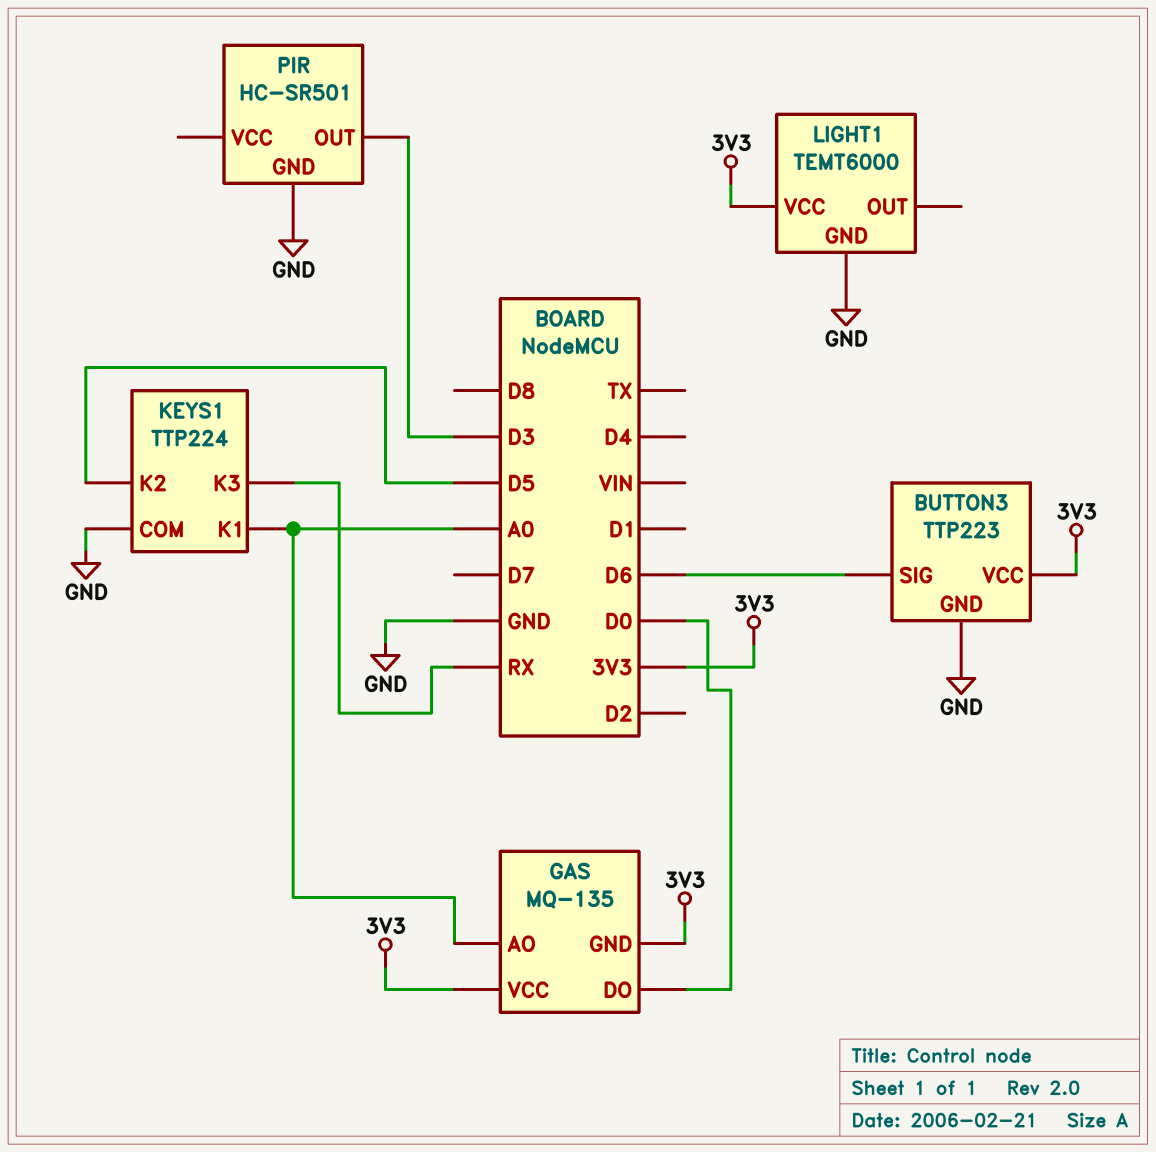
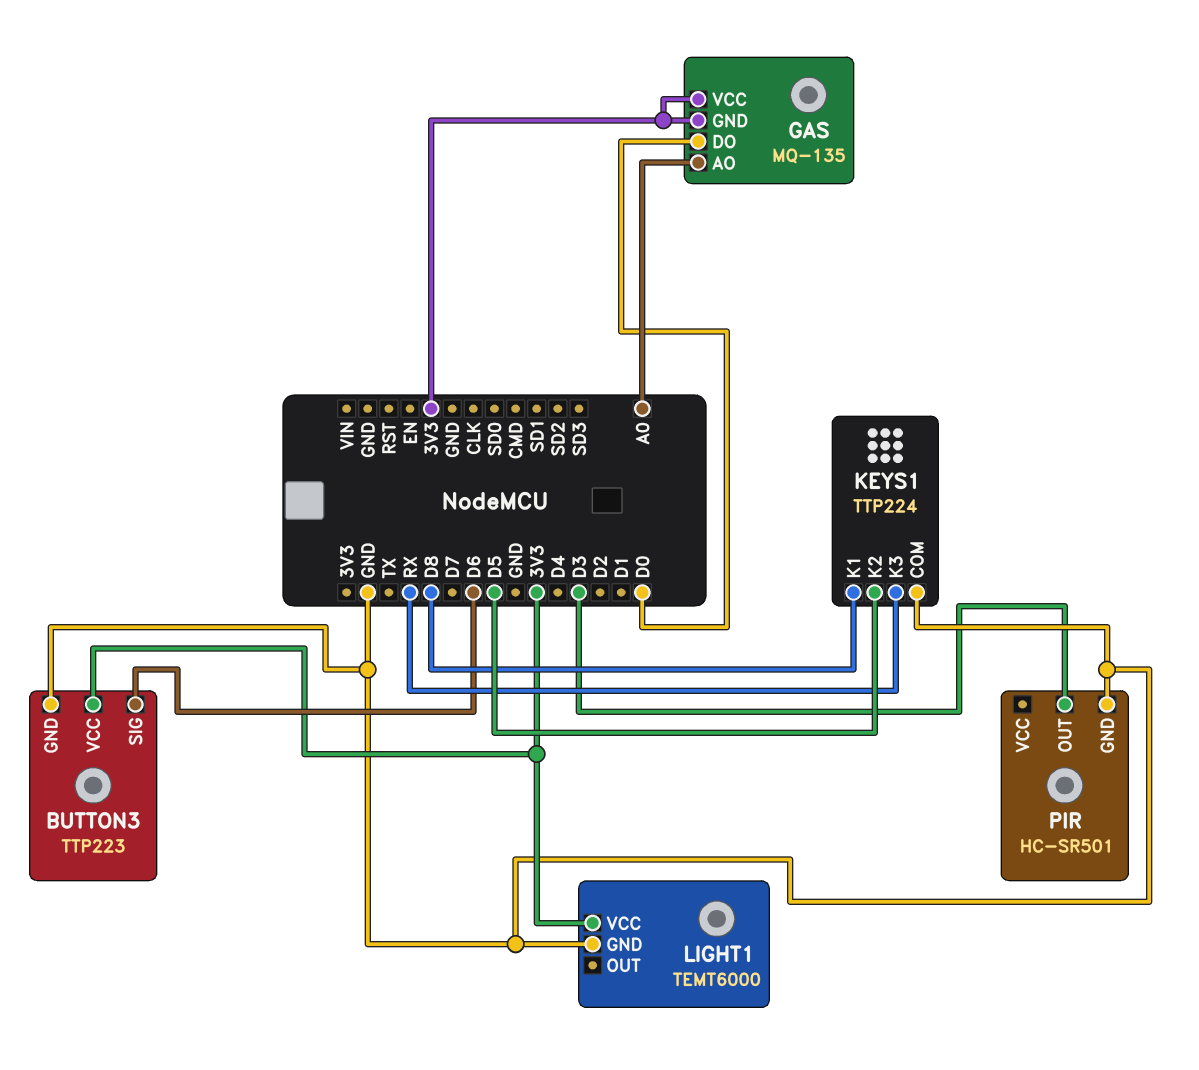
KEYS1 pin K1: A0 -> D8

